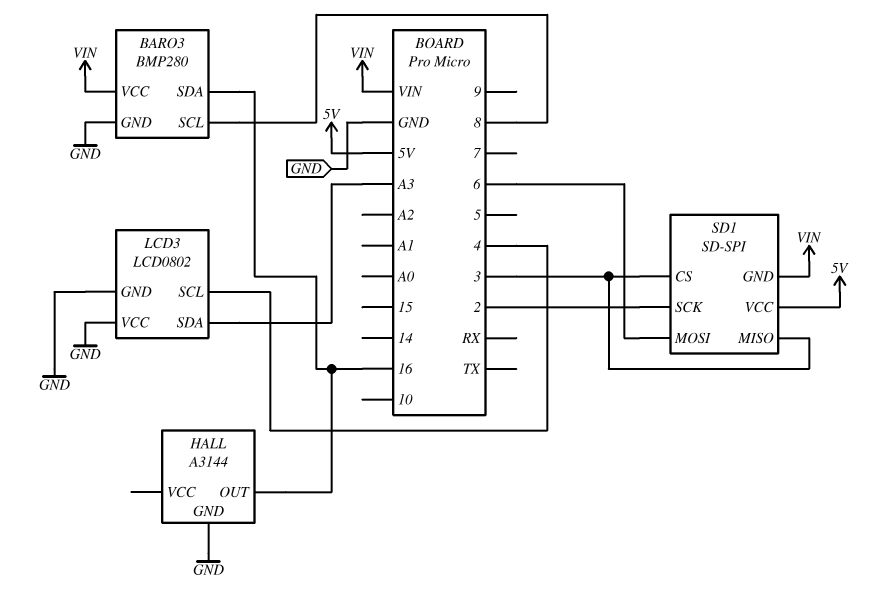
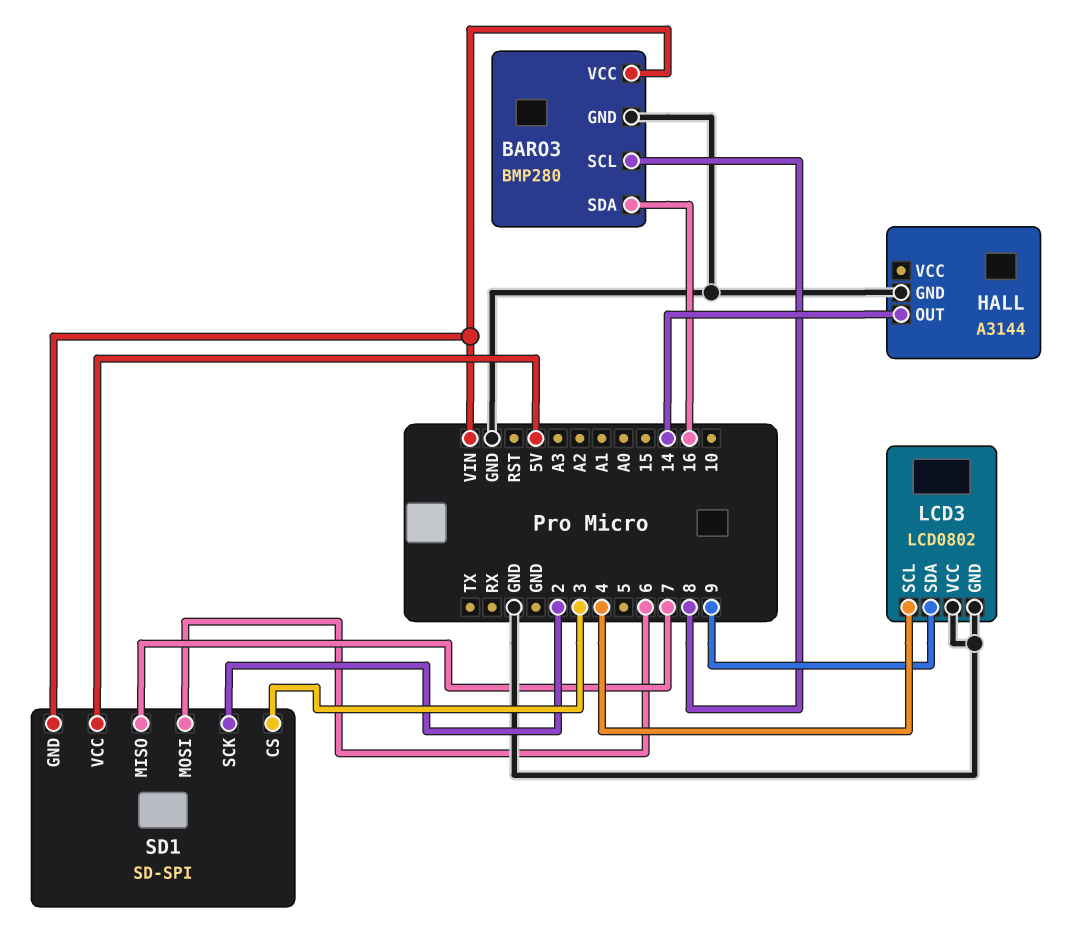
HALL pin OUT: 16 -> 14
LCD3 pin SDA: A3 -> 9
SD1 pin MISO: 3 -> 7

